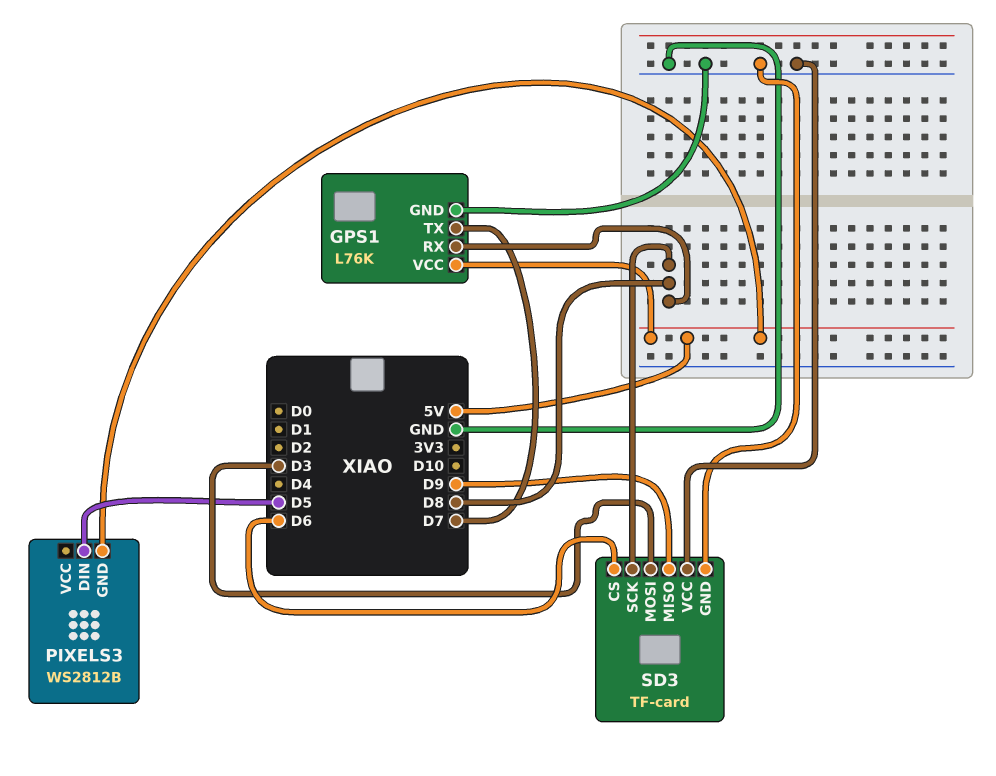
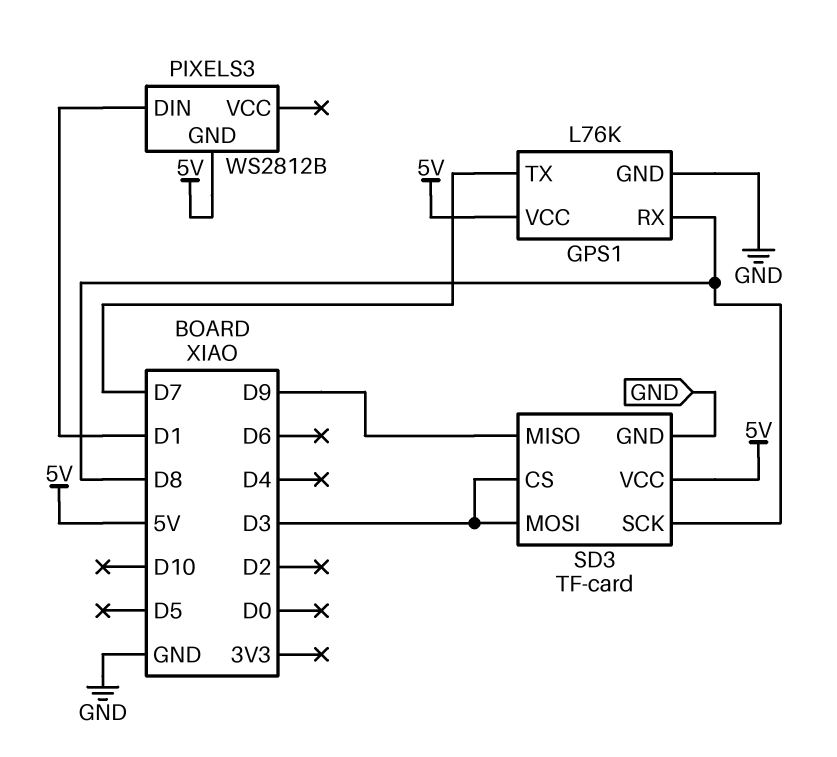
PIXELS3 pin DIN: D5 -> D1
SD3 pin CS: D6 -> D3
SD3 pin VCC: GND -> 5V

